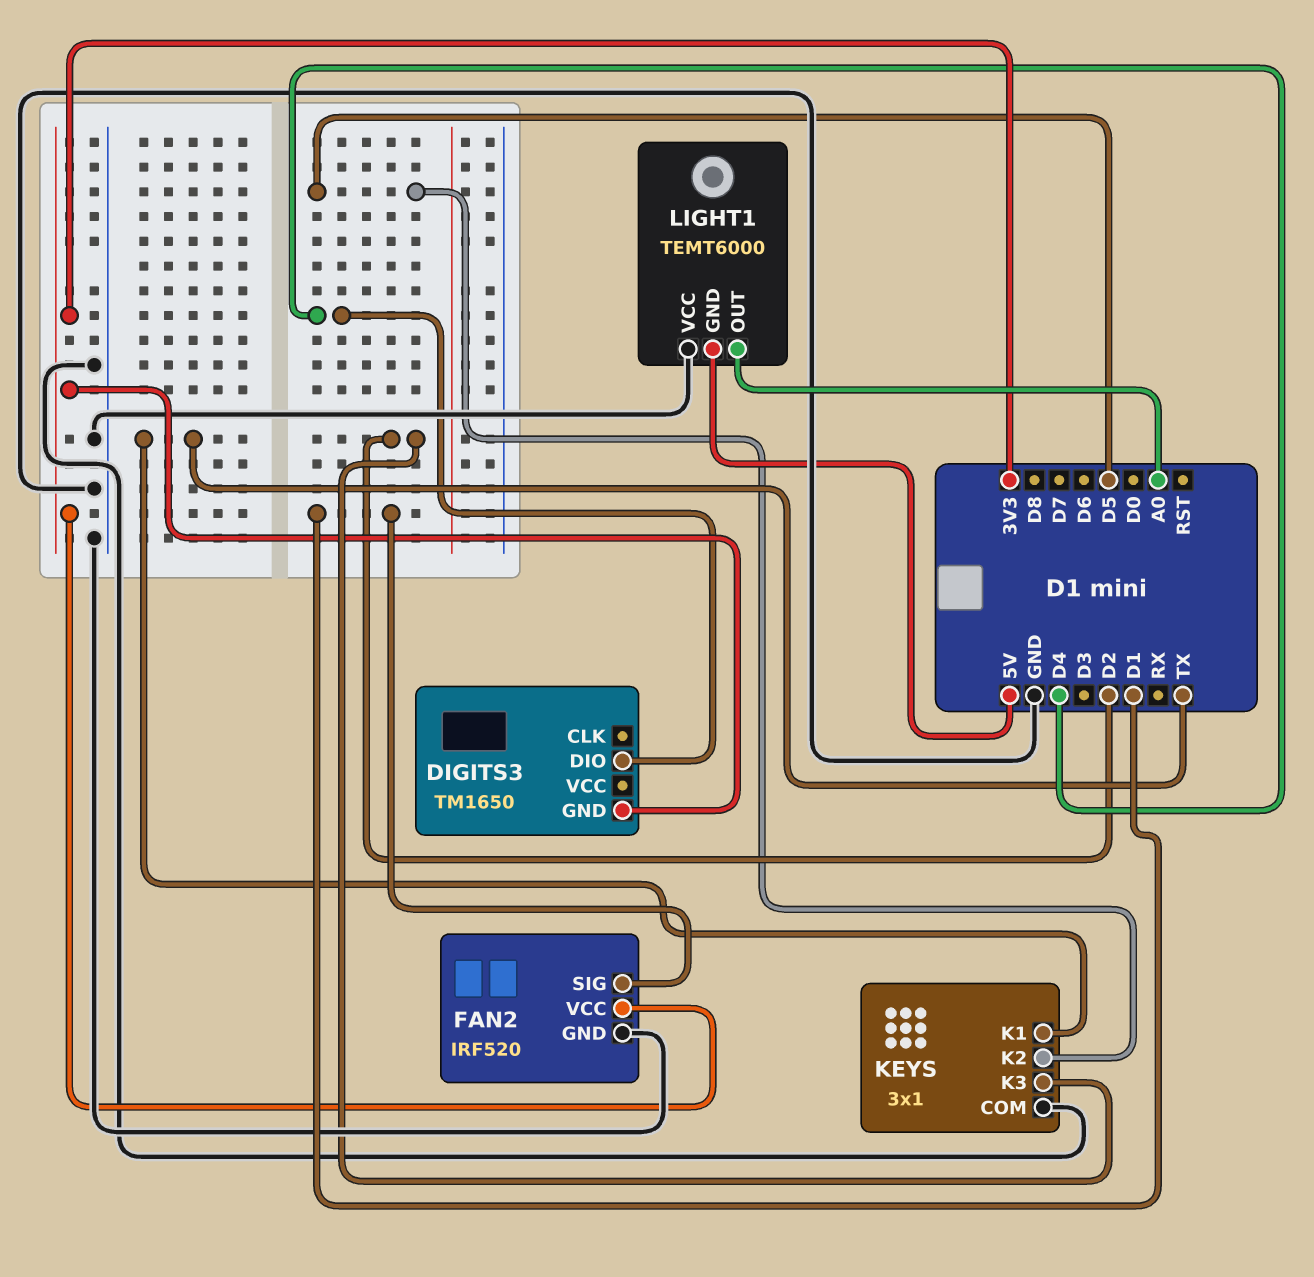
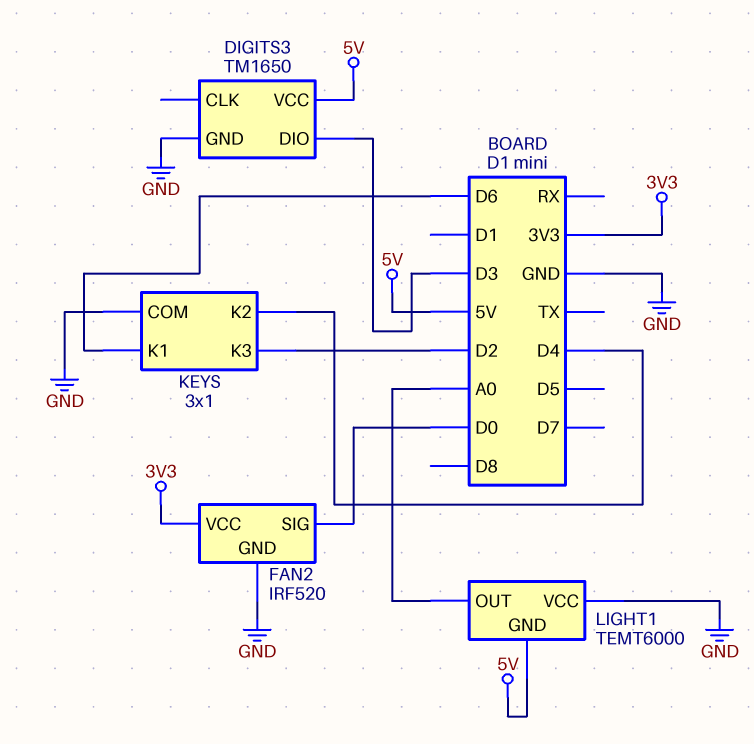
DIGITS3 pin DIO: D4 -> D3
DIGITS3 pin GND: 3V3 -> GND
DIGITS3 pin VCC: none -> 5V
FAN2 pin SIG: D1 -> D0
KEYS pin K1: TX -> D6
KEYS pin K2: D5 -> D4

